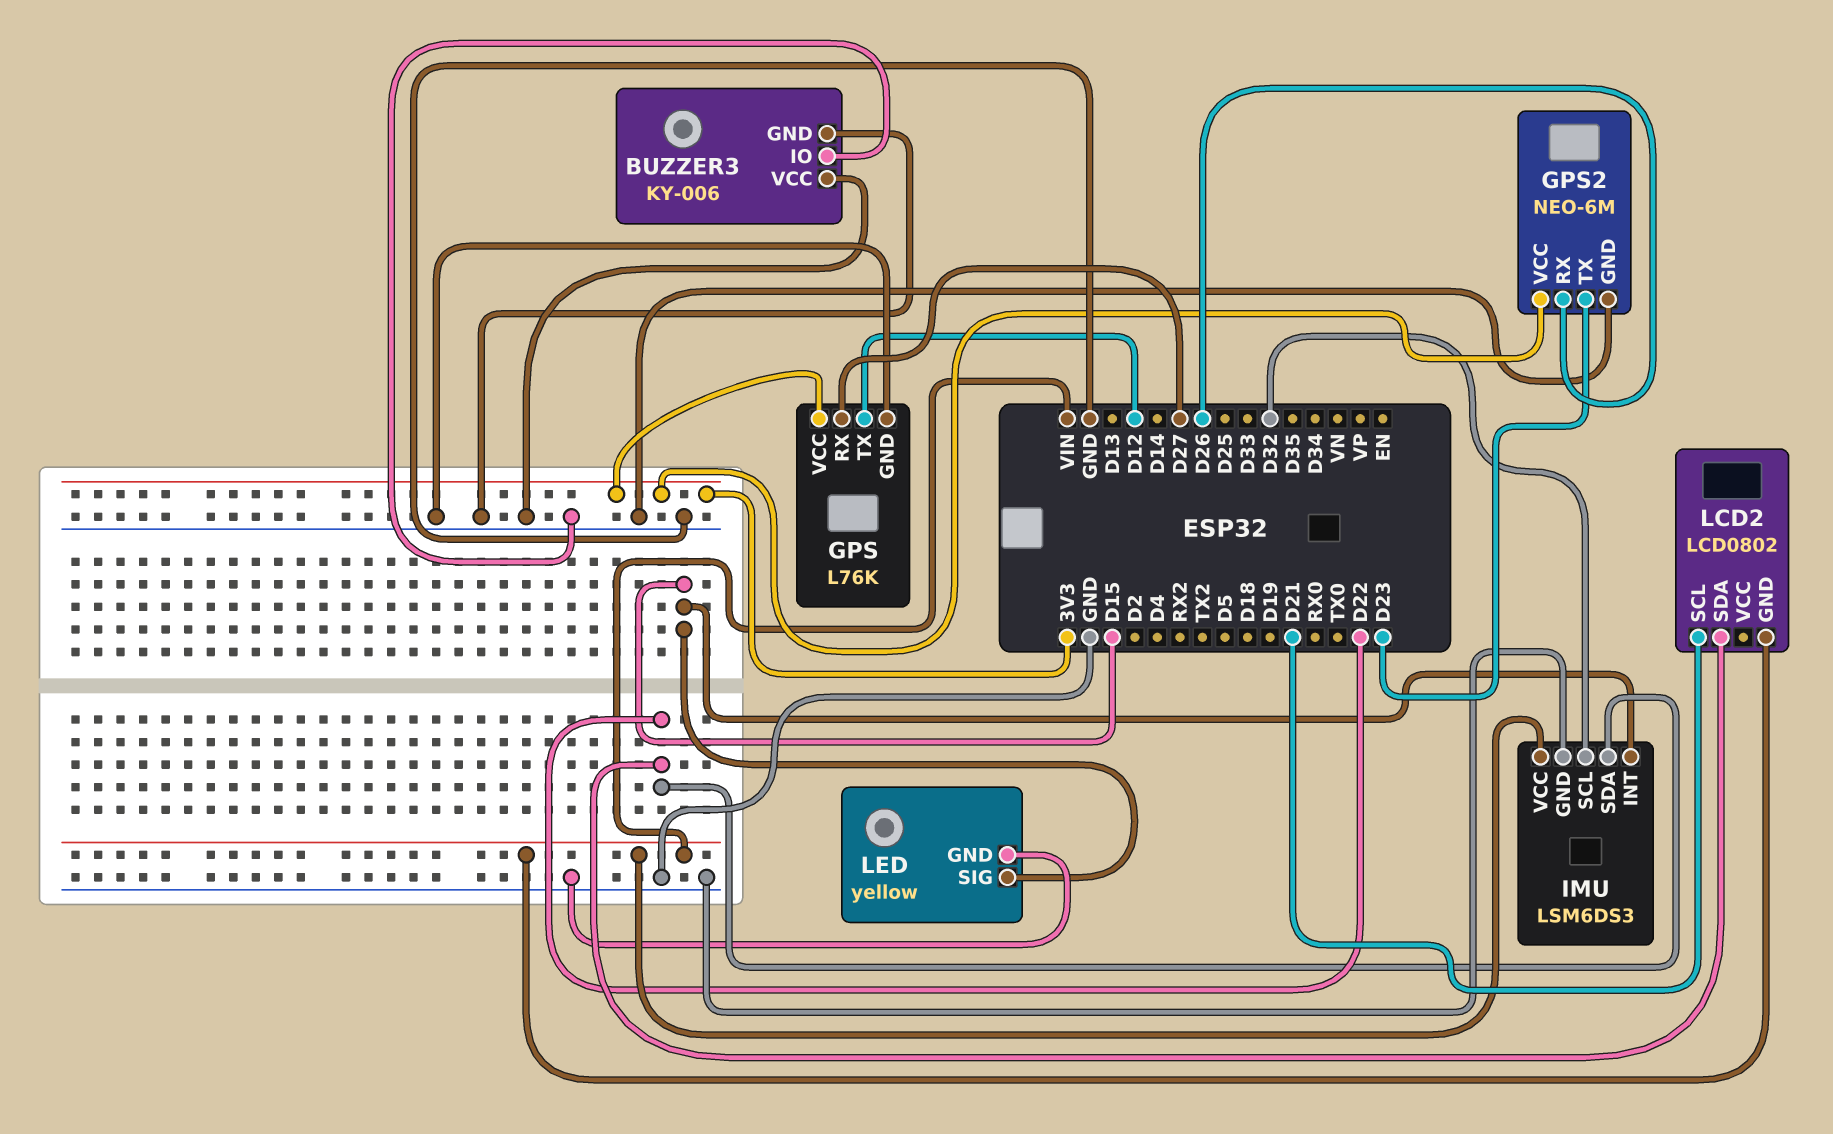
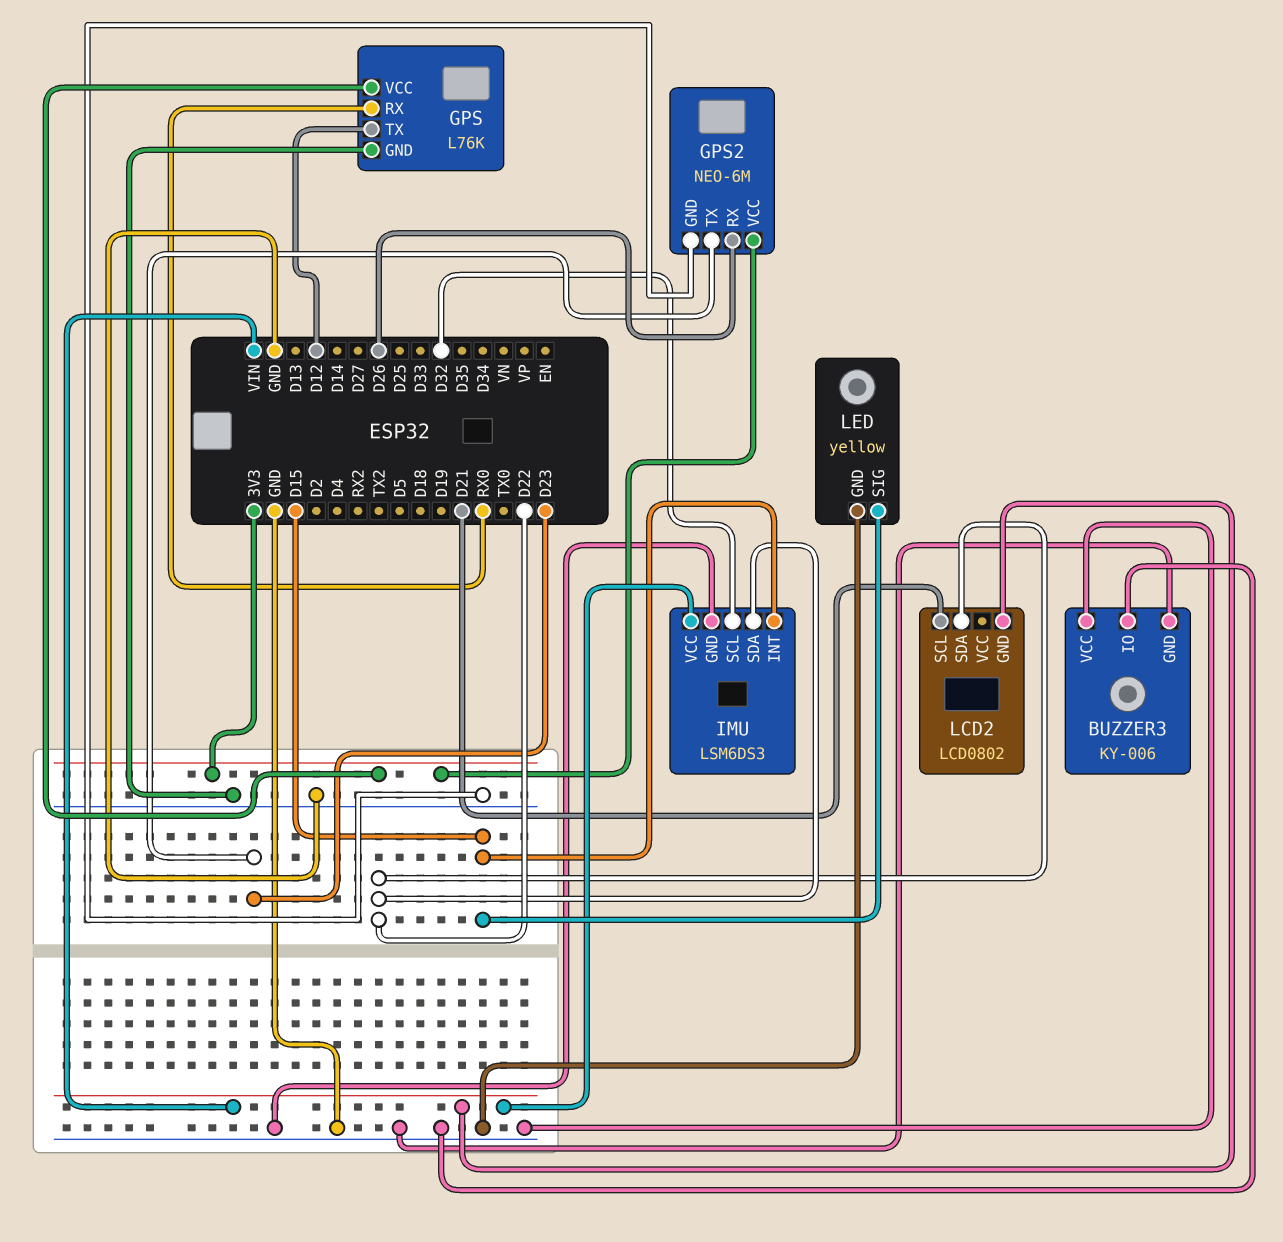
GPS pin RX: D27 -> RX0

